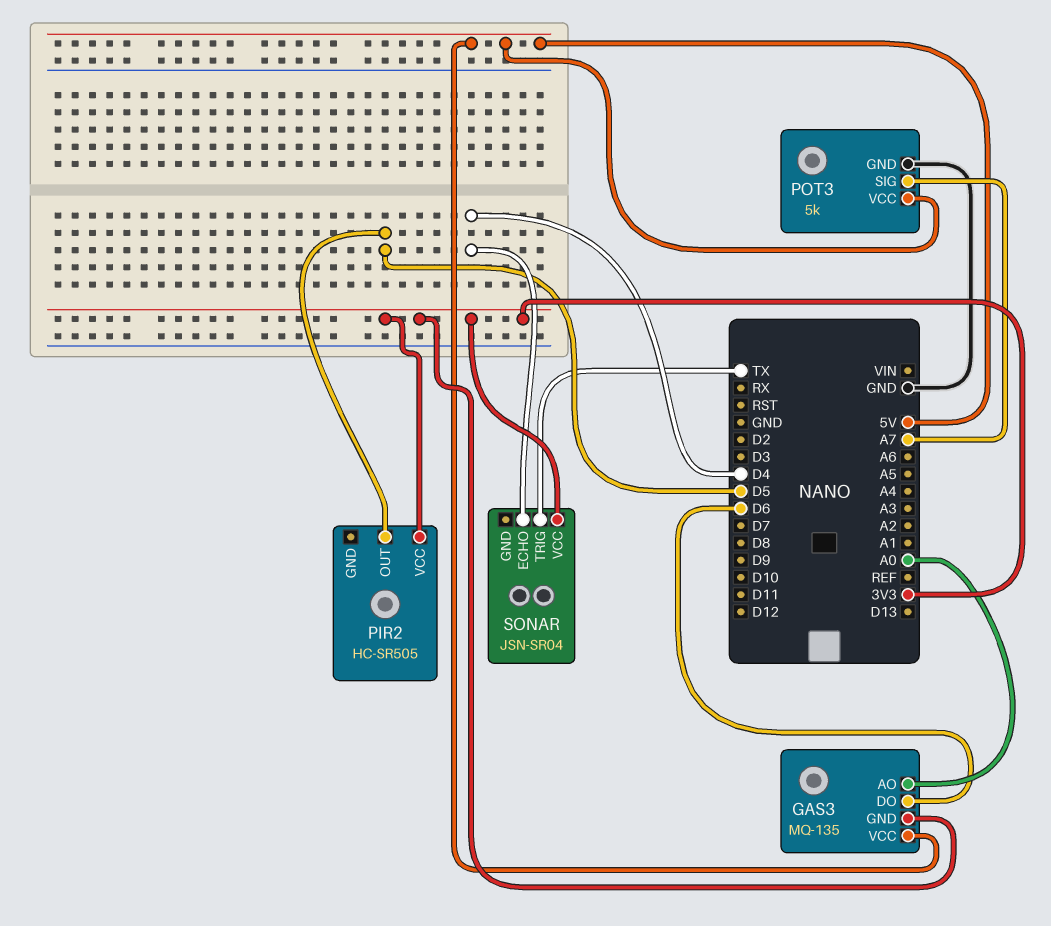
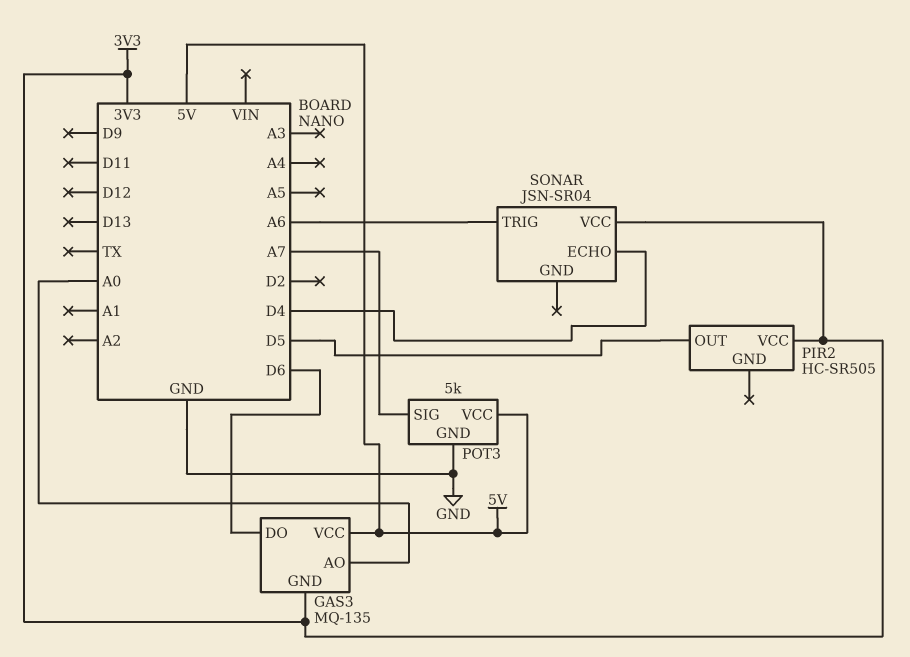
SONAR pin TRIG: TX -> A6

